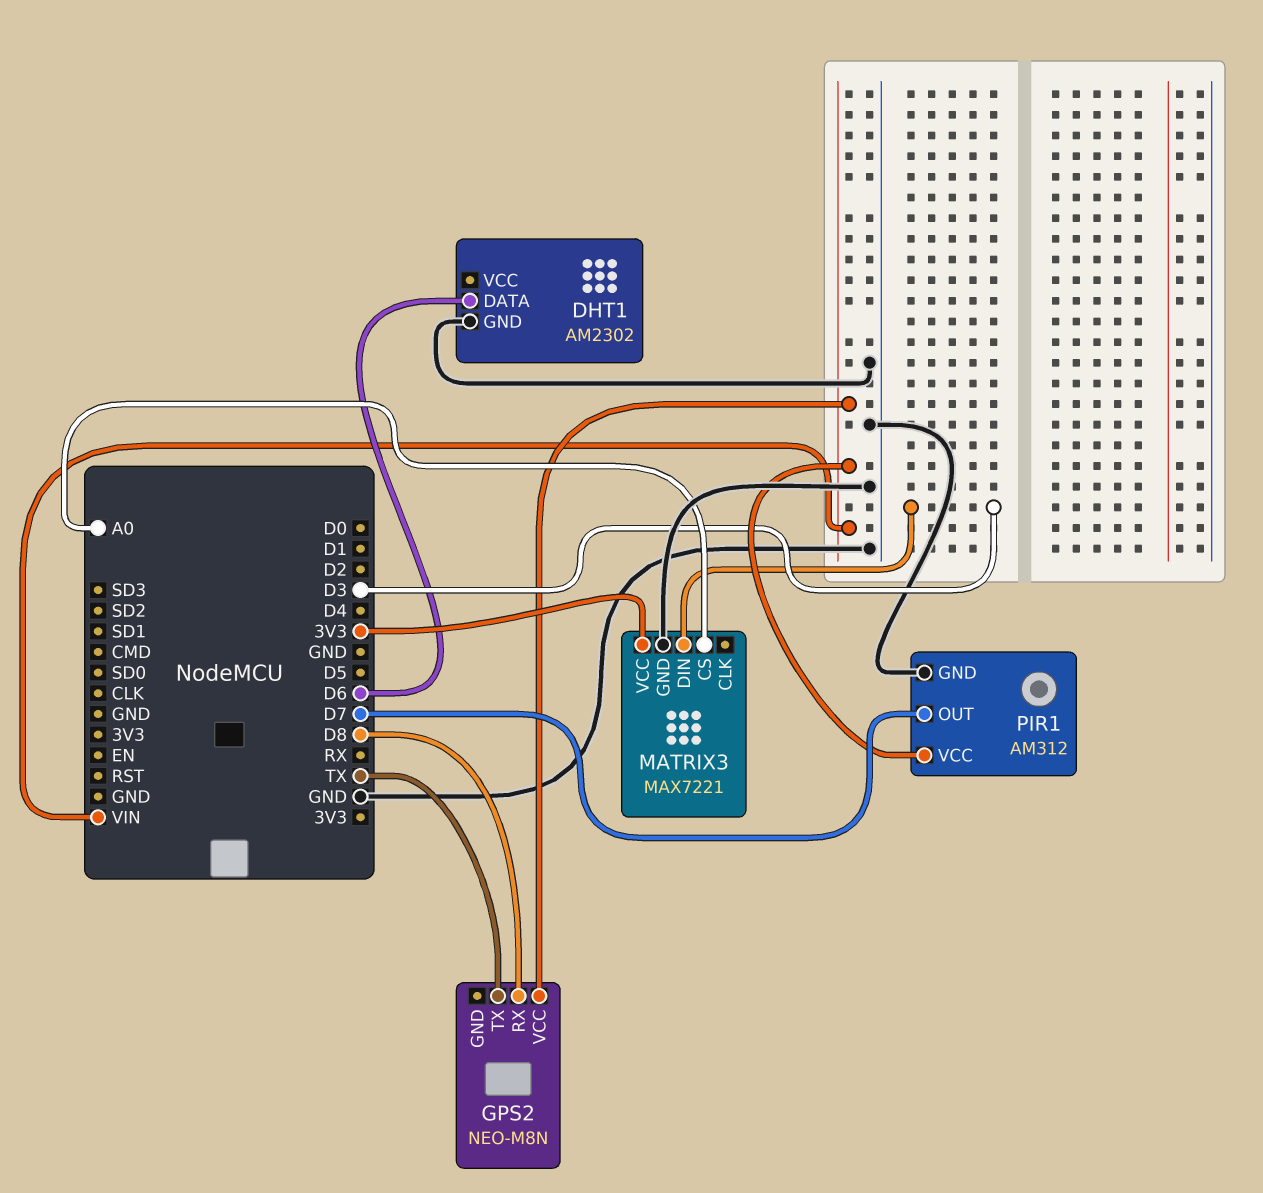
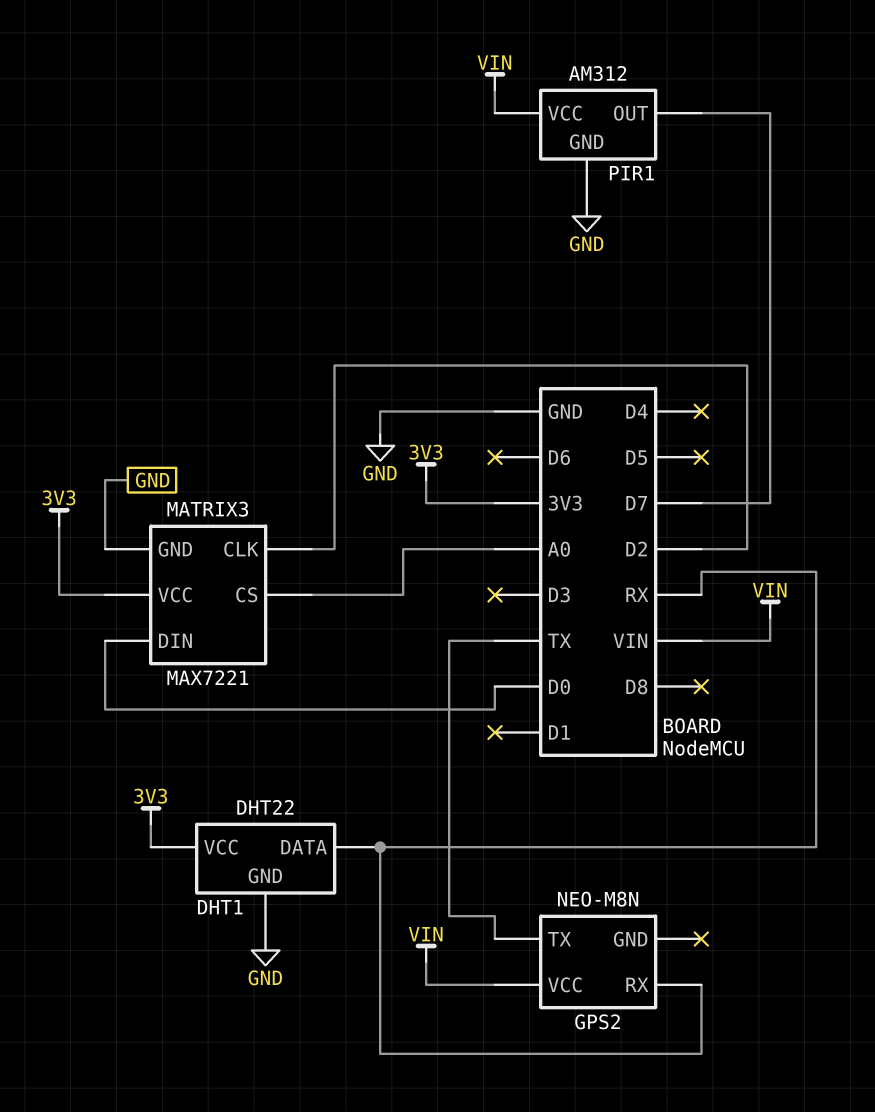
DHT1: AM2302 -> DHT22
DHT1 pin DATA: D6 -> RX
DHT1 pin VCC: none -> 3V3
GPS2 pin RX: D8 -> RX
MATRIX3 pin CLK: none -> D2
MATRIX3 pin DIN: D3 -> D0

